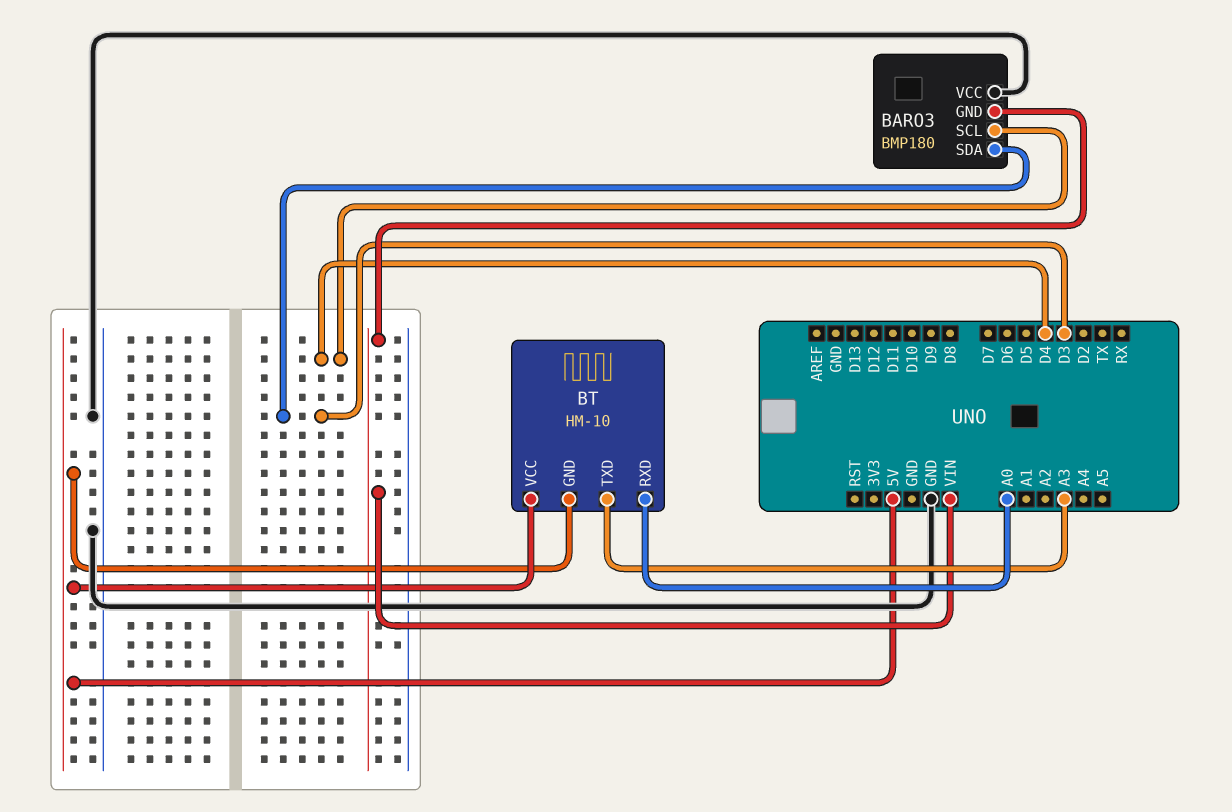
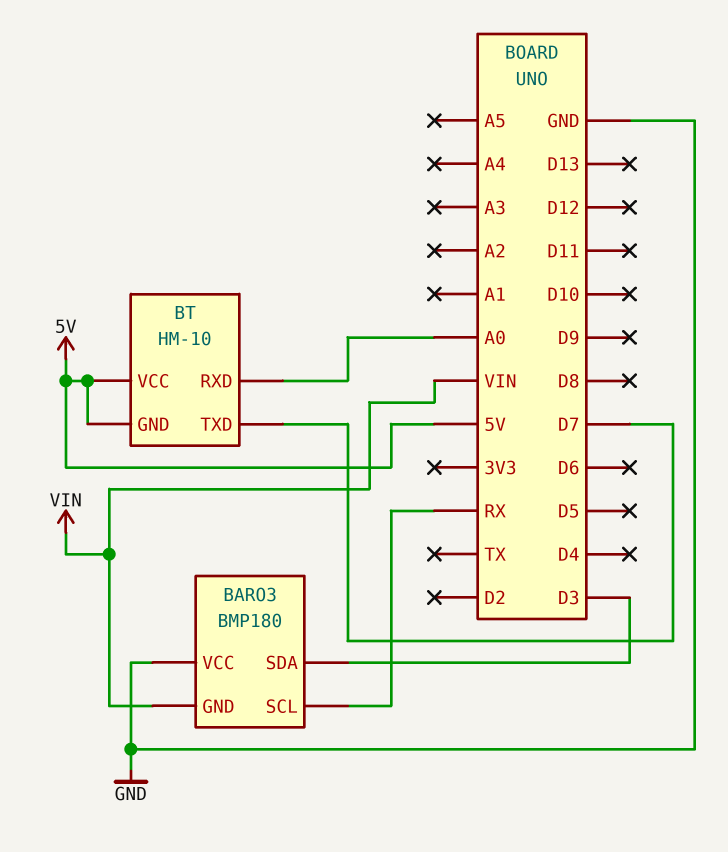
BARO3 pin SCL: D4 -> RX
BT pin TXD: A3 -> D7

